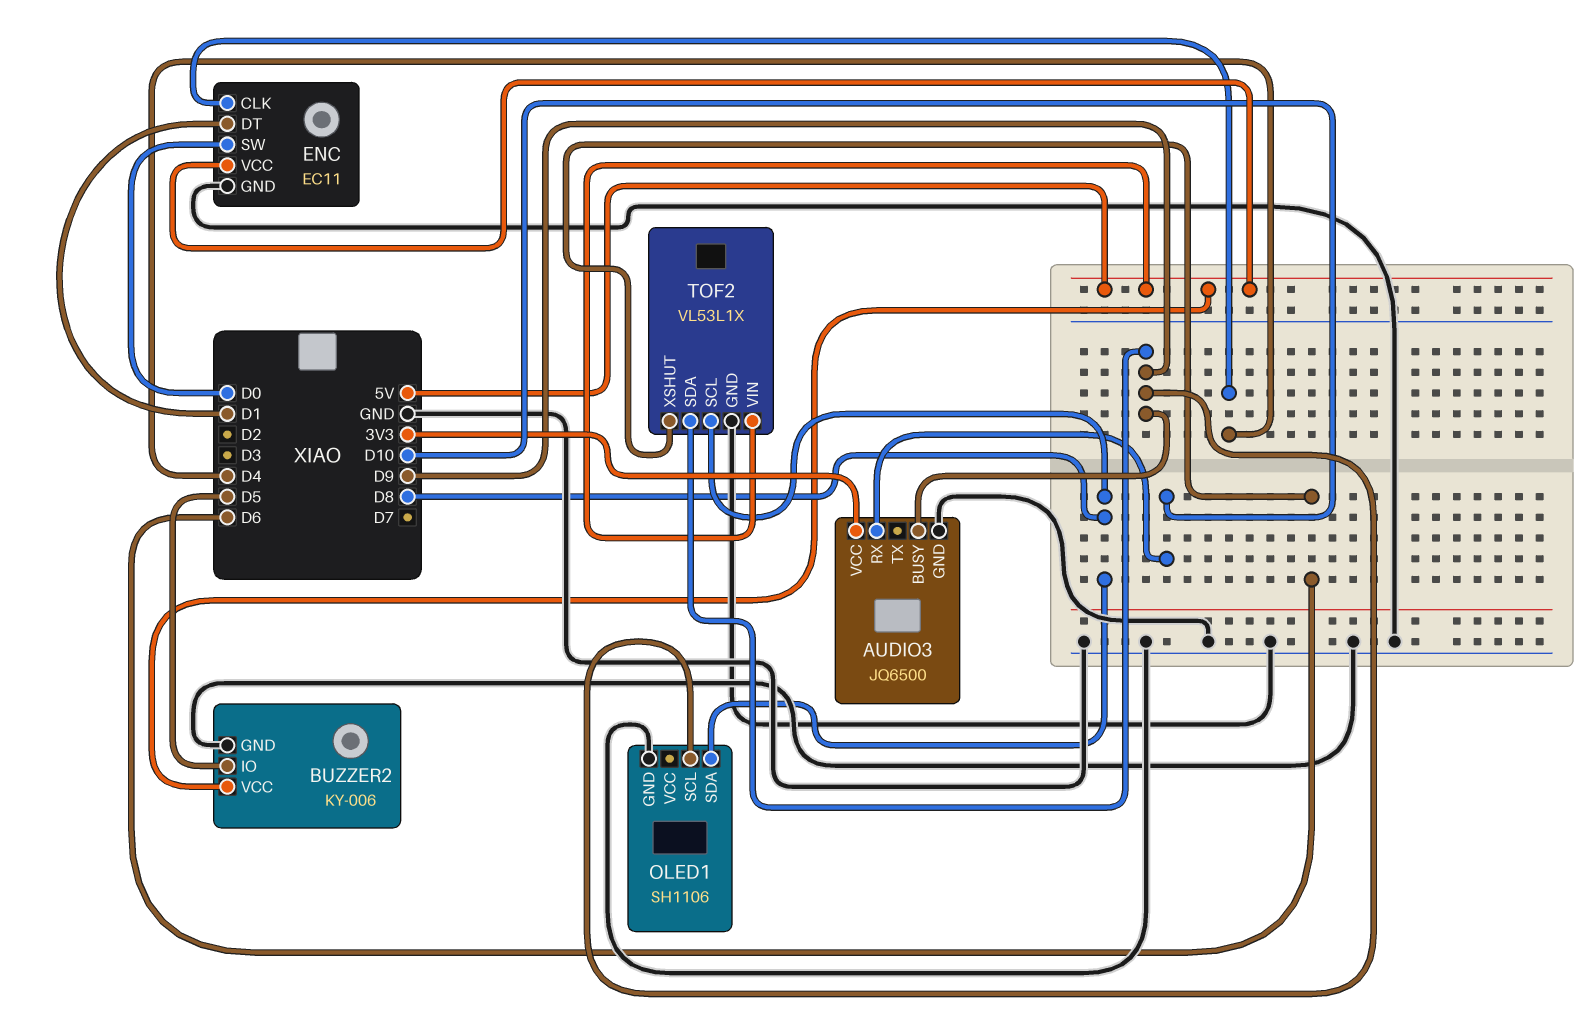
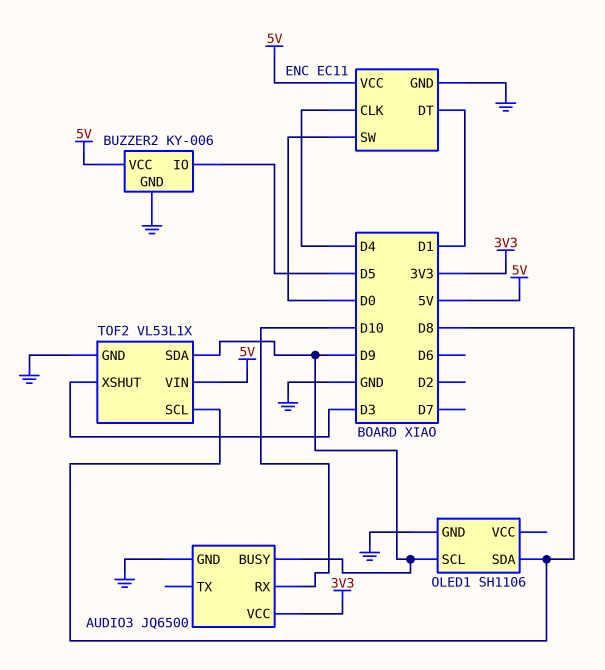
TOF2 pin XSHUT: D6 -> D3

